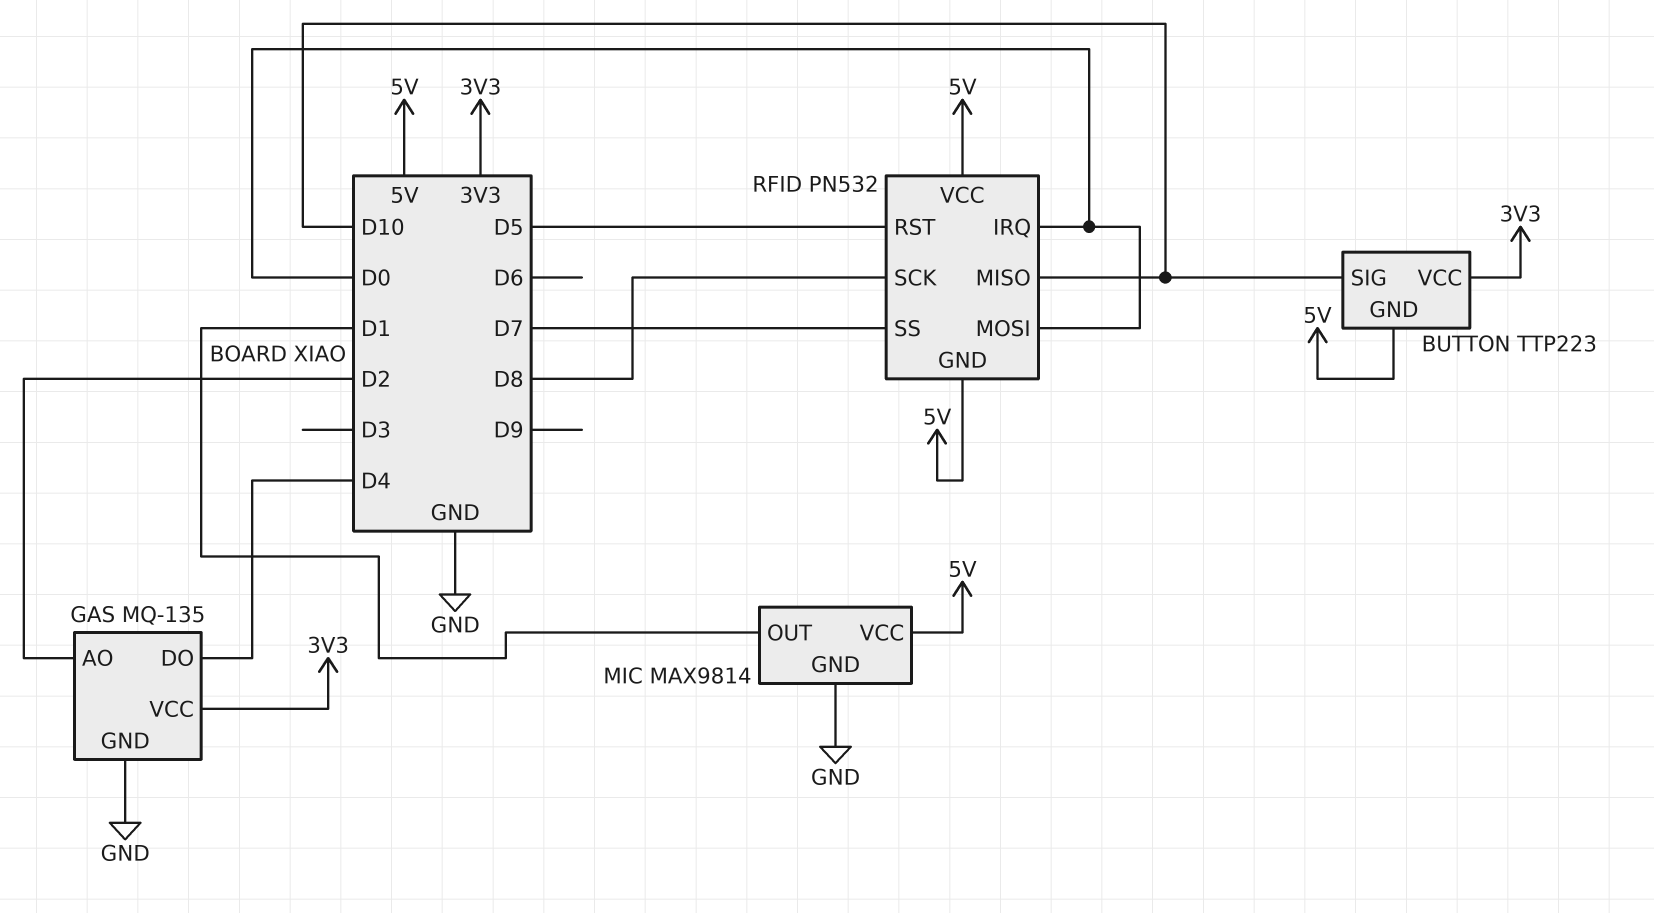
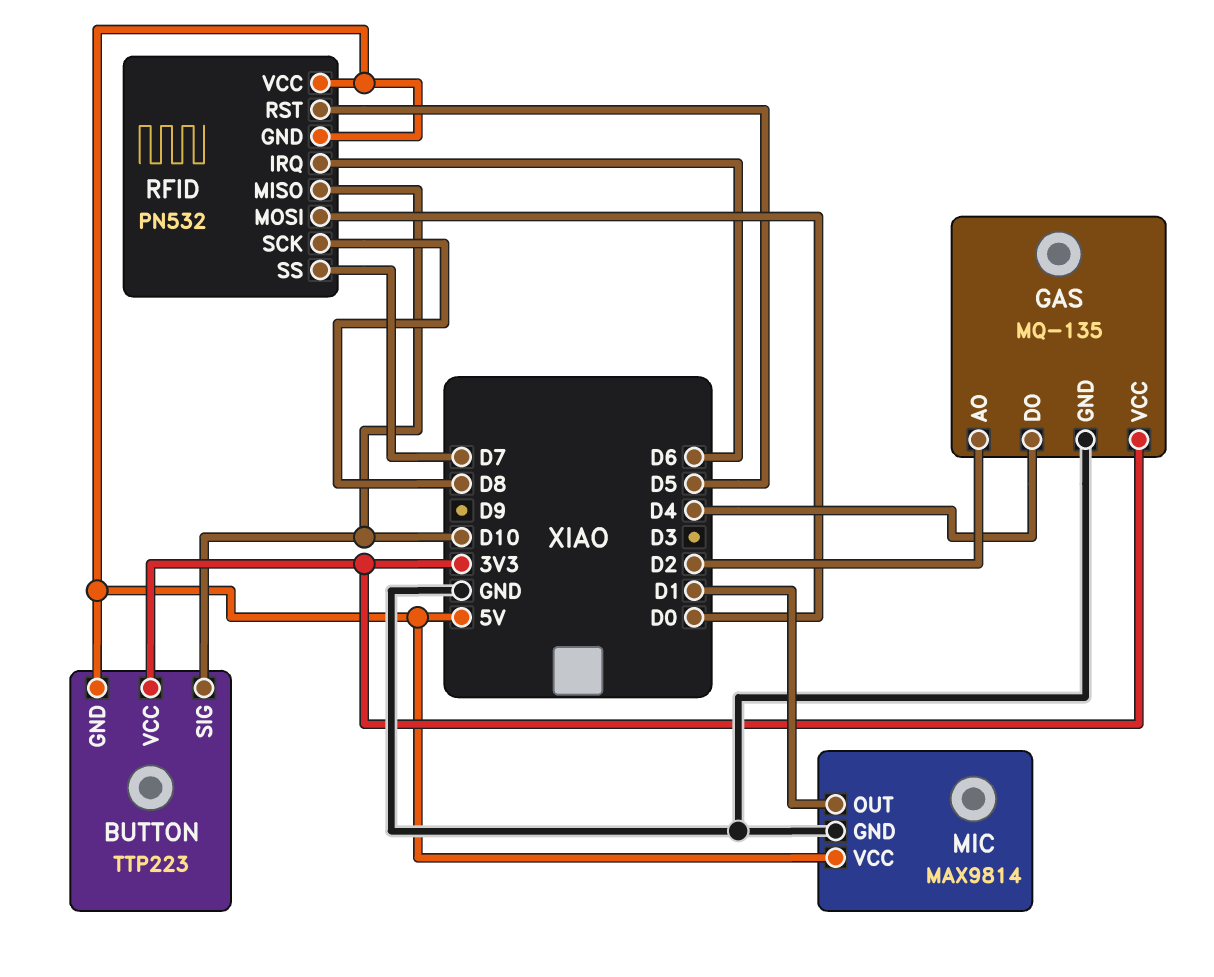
RFID pin IRQ: D0 -> D6

